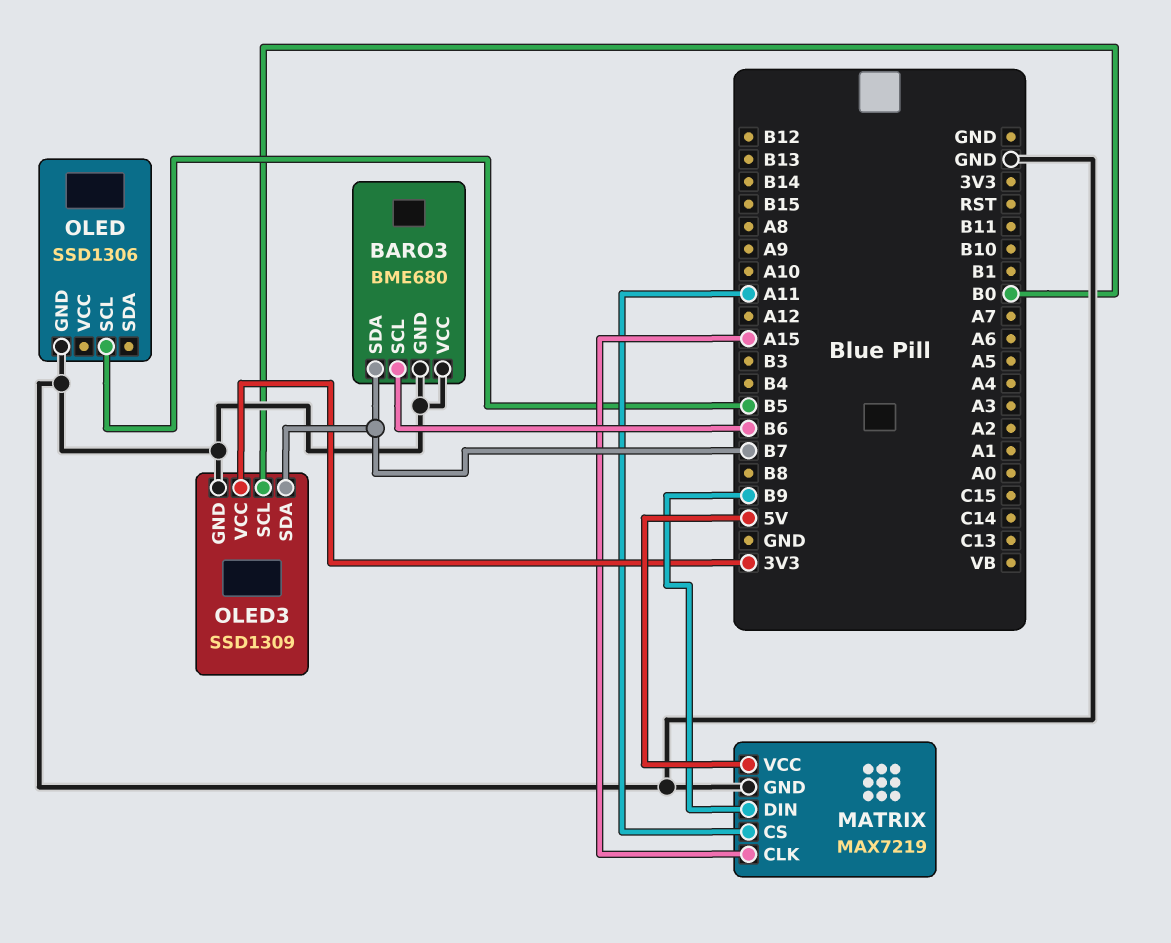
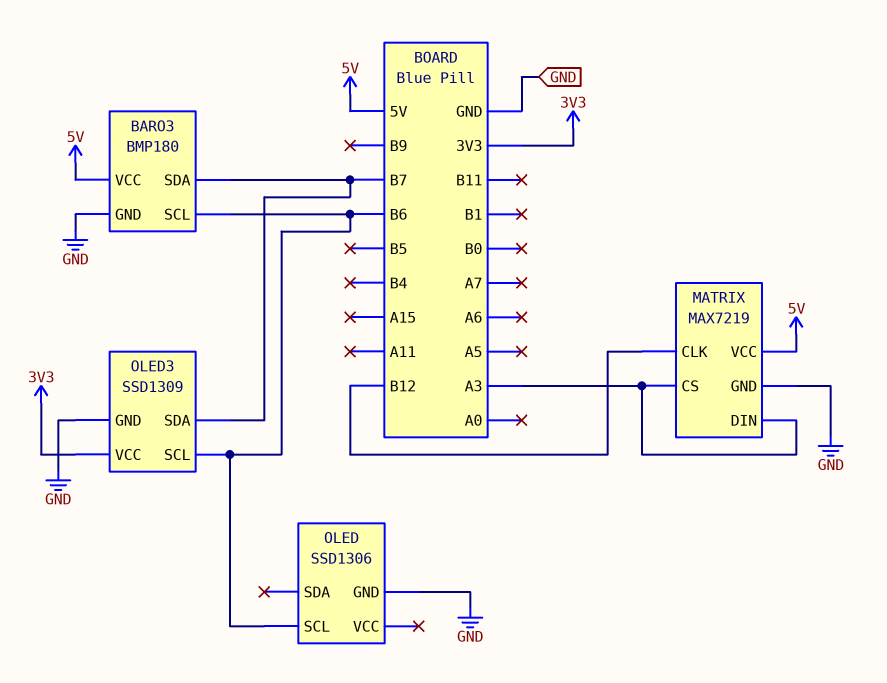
BARO3: BME680 -> BMP180
BARO3 pin VCC: GND -> 5V
MATRIX pin CLK: A15 -> B12
MATRIX pin CS: A11 -> A3
MATRIX pin DIN: B9 -> A3
OLED pin SCL: B5 -> B6
OLED3 pin SCL: B0 -> B6

